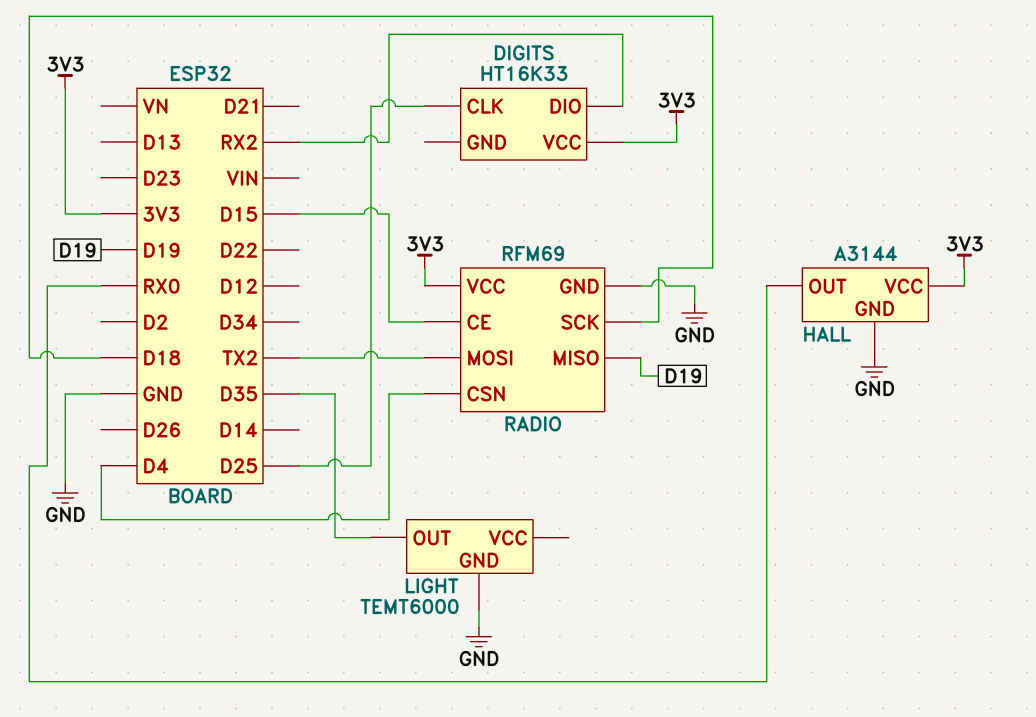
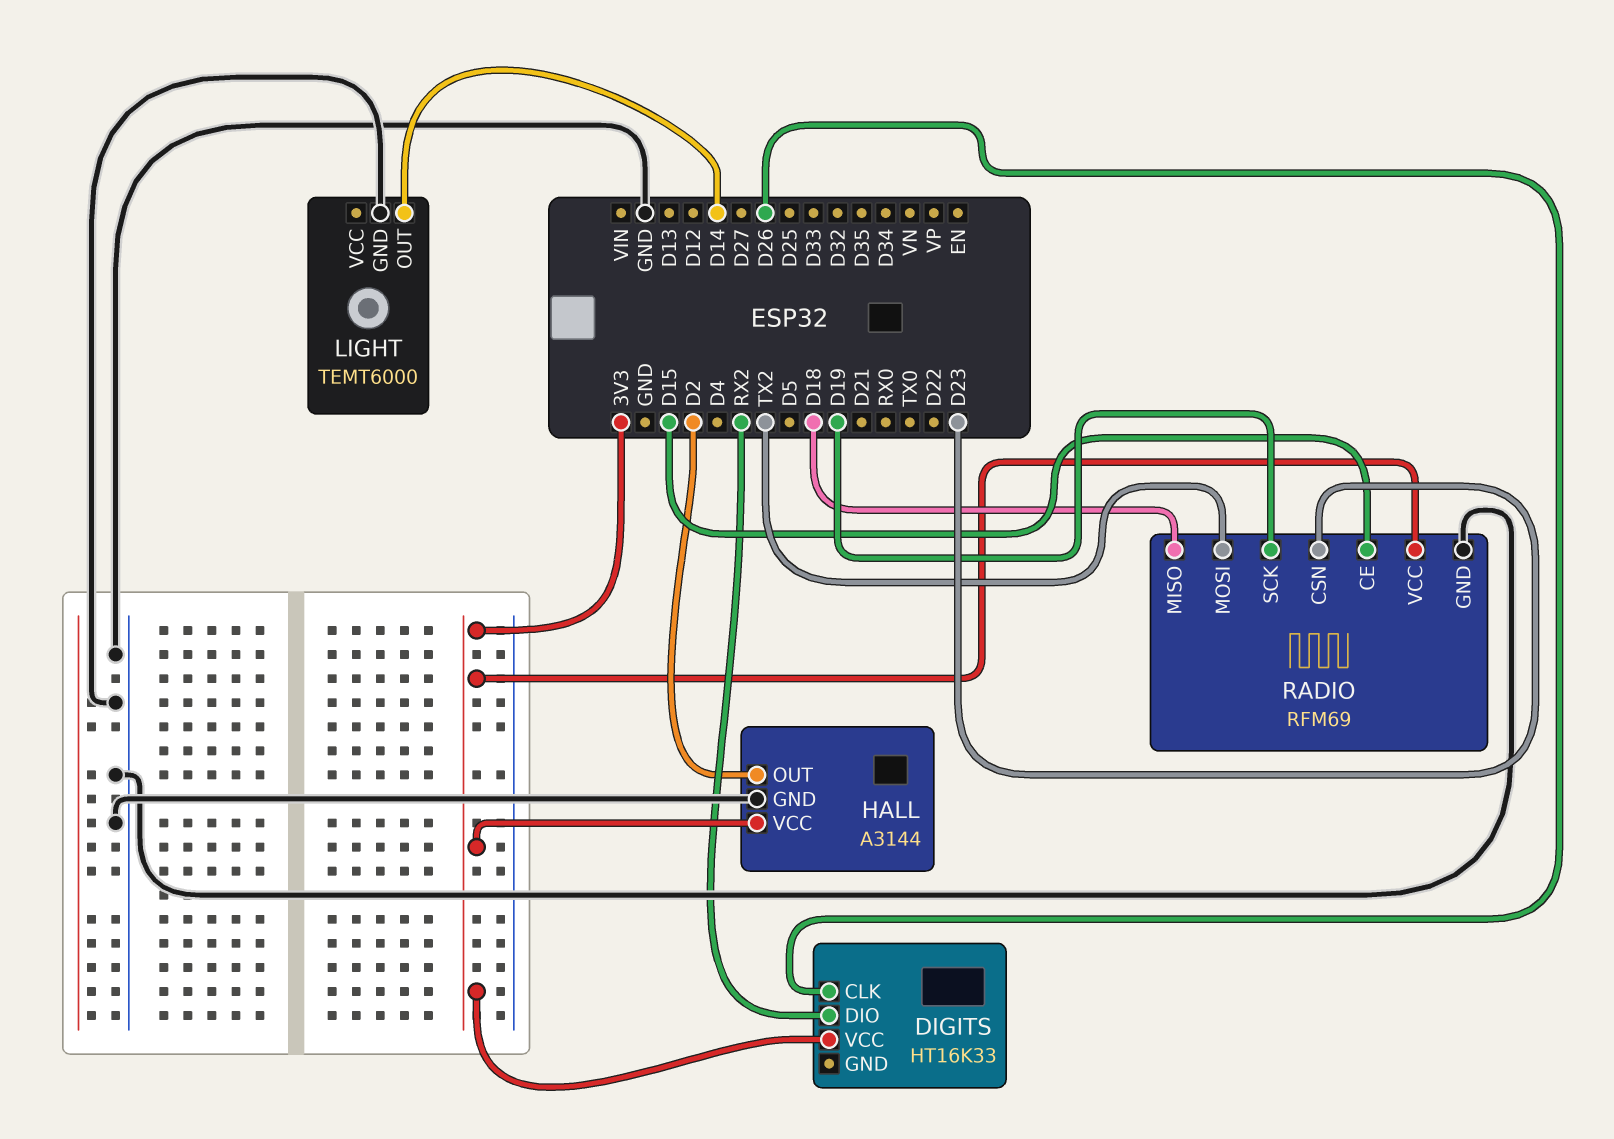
DIGITS pin CLK: D25 -> D26
HALL pin OUT: RX0 -> D2
LIGHT pin OUT: D35 -> D14
RADIO pin CSN: D4 -> D23
RADIO pin MISO: D19 -> D18
RADIO pin SCK: D18 -> D19

